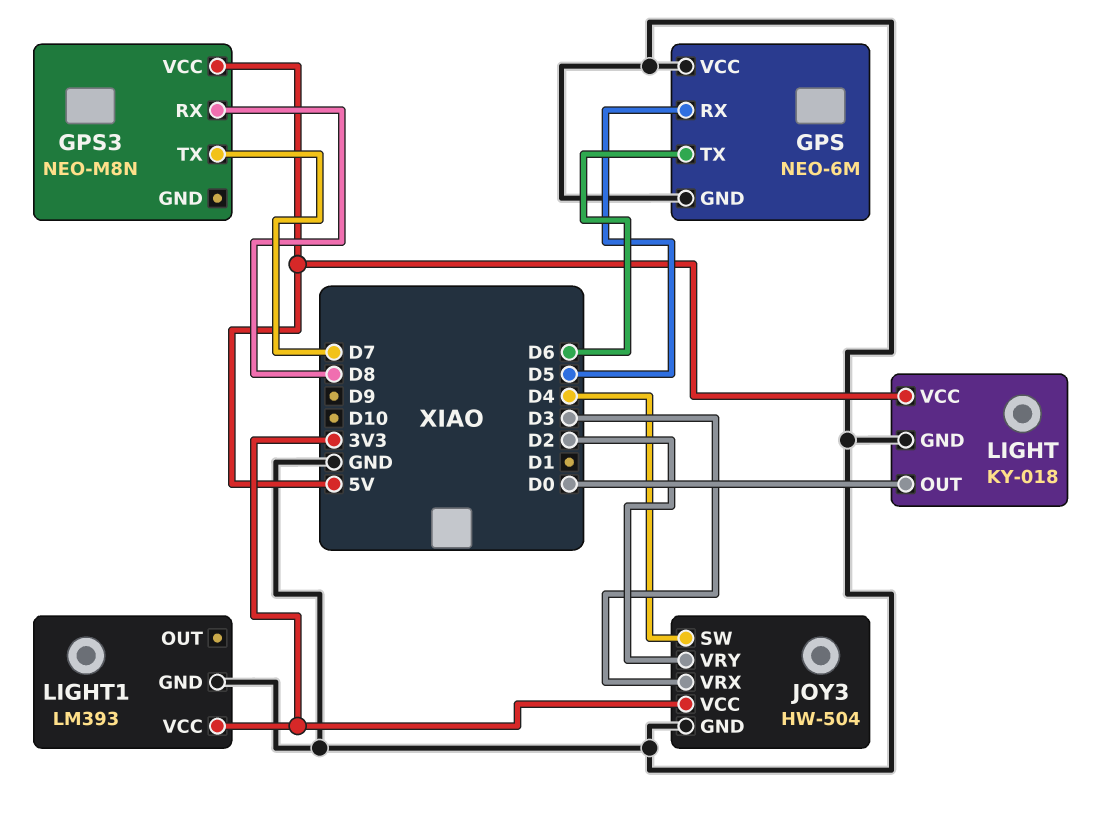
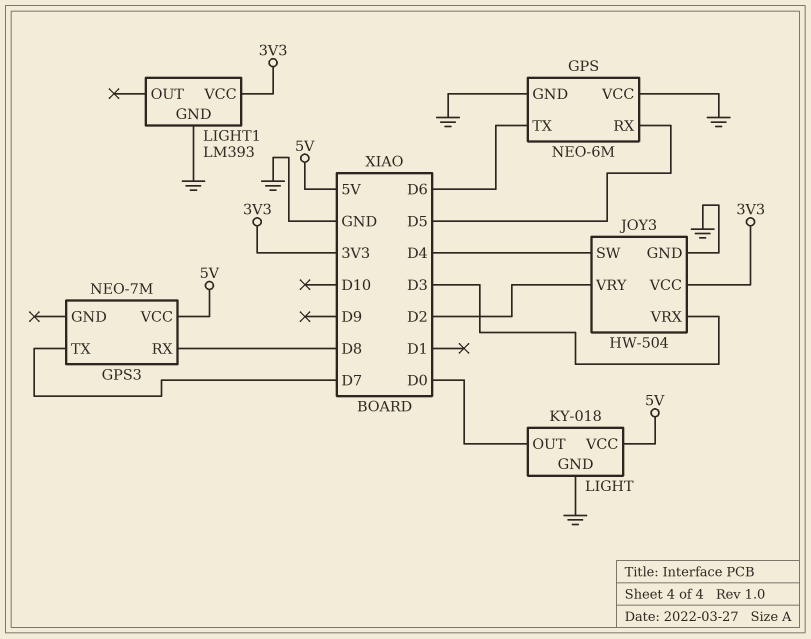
GPS3: NEO-M8N -> NEO-7M

